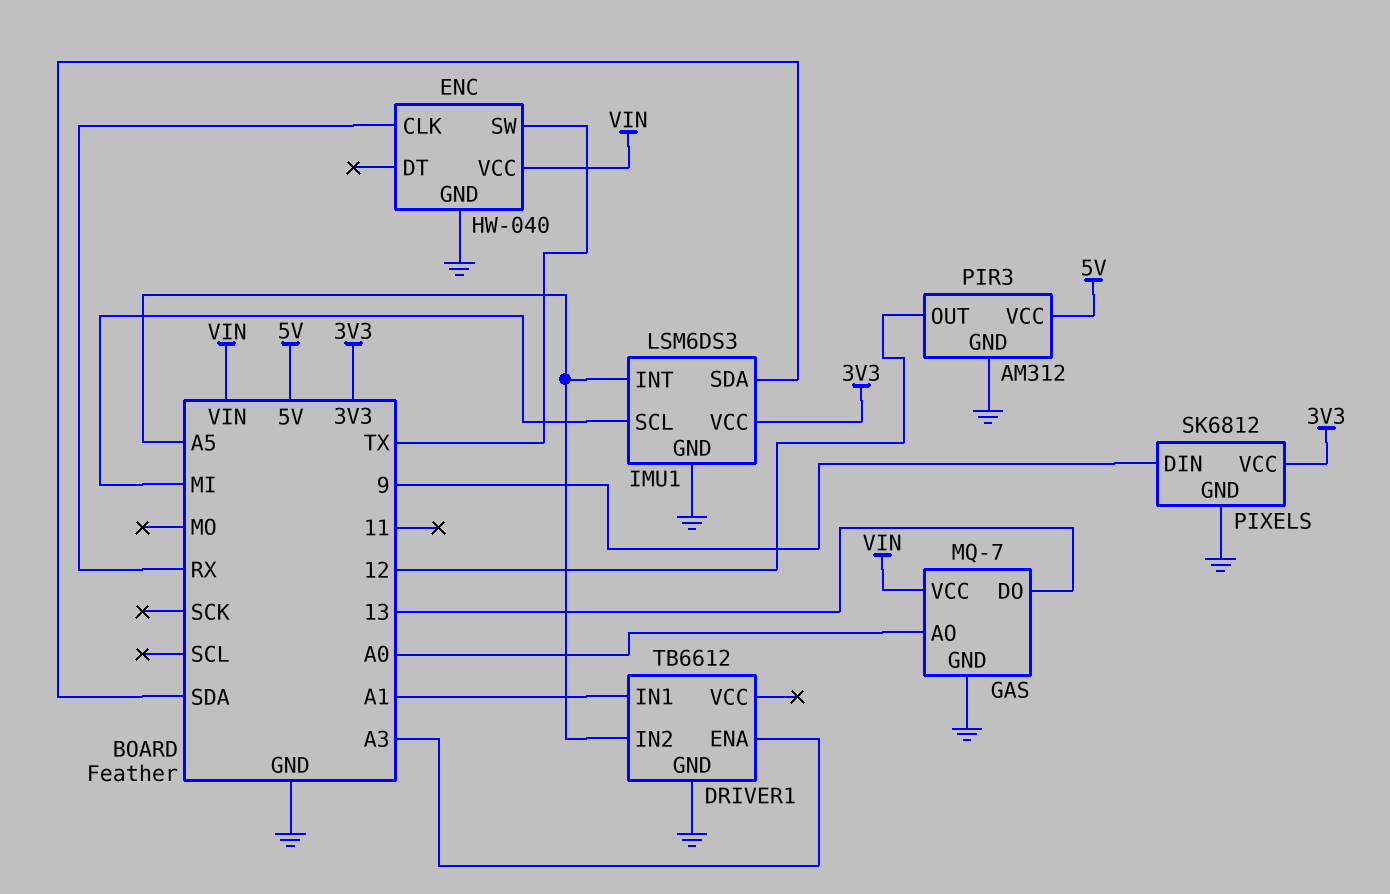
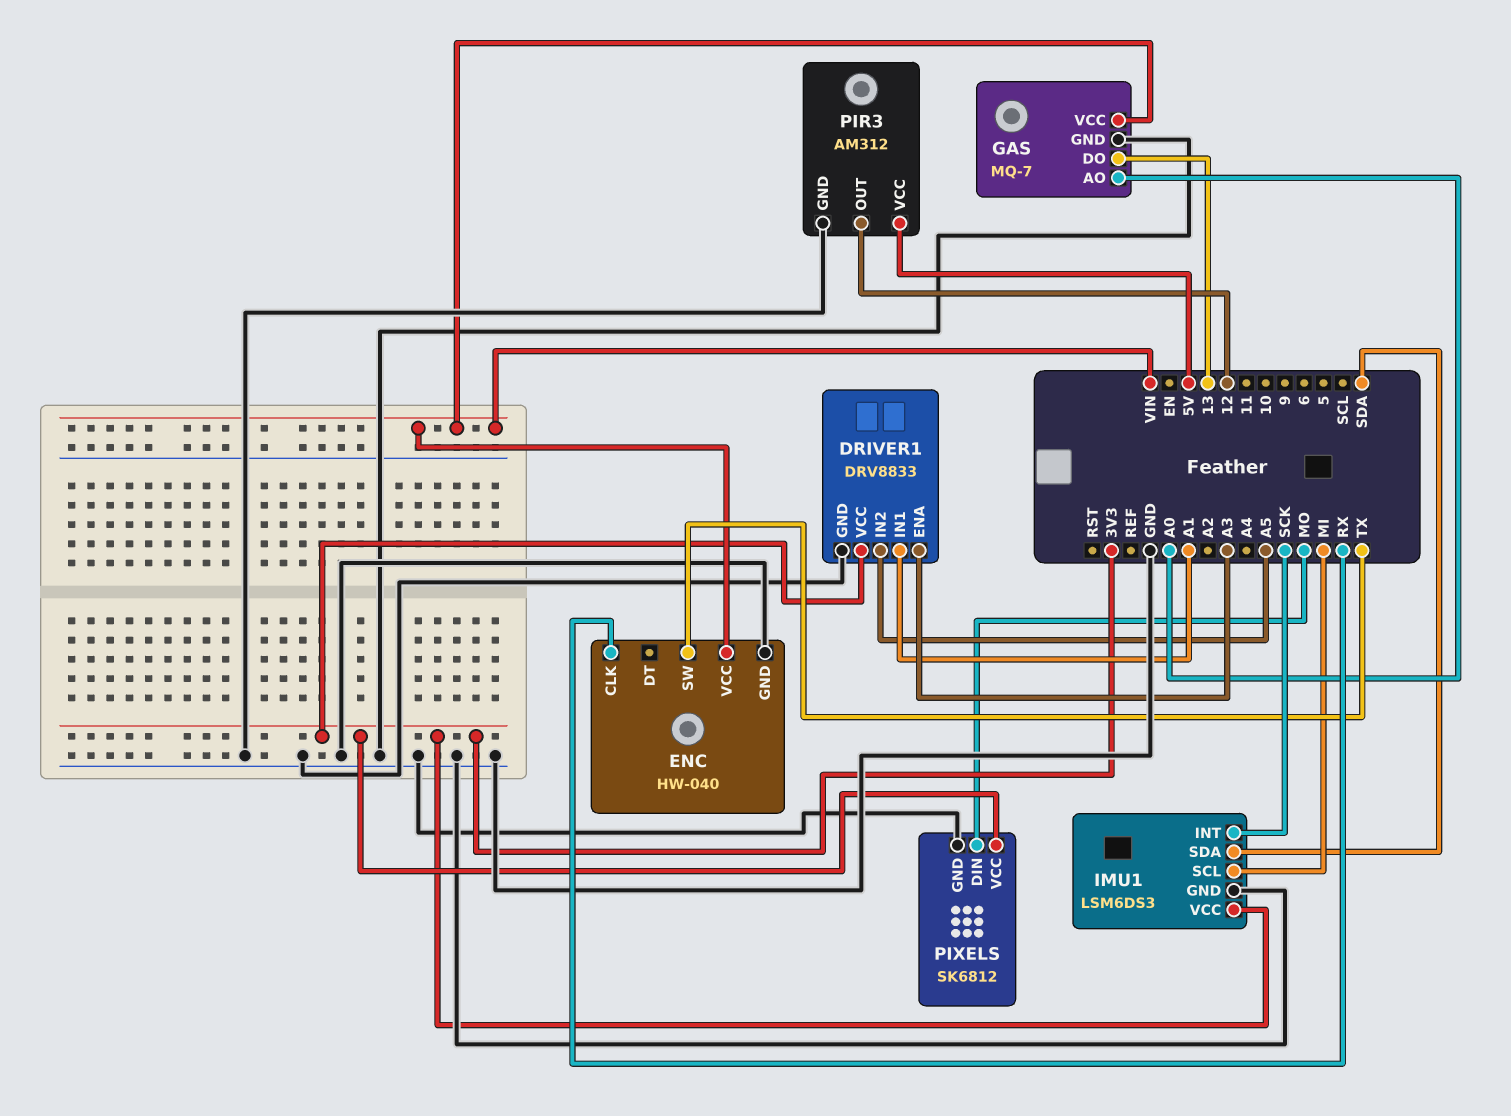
DRIVER1: TB6612 -> DRV8833
DRIVER1 pin VCC: none -> 3V3
IMU1 pin INT: A5 -> SCK
PIXELS pin DIN: 9 -> MO

